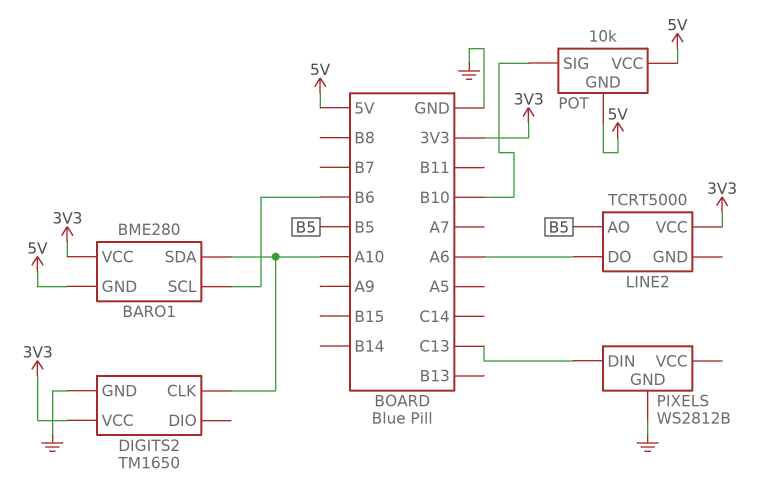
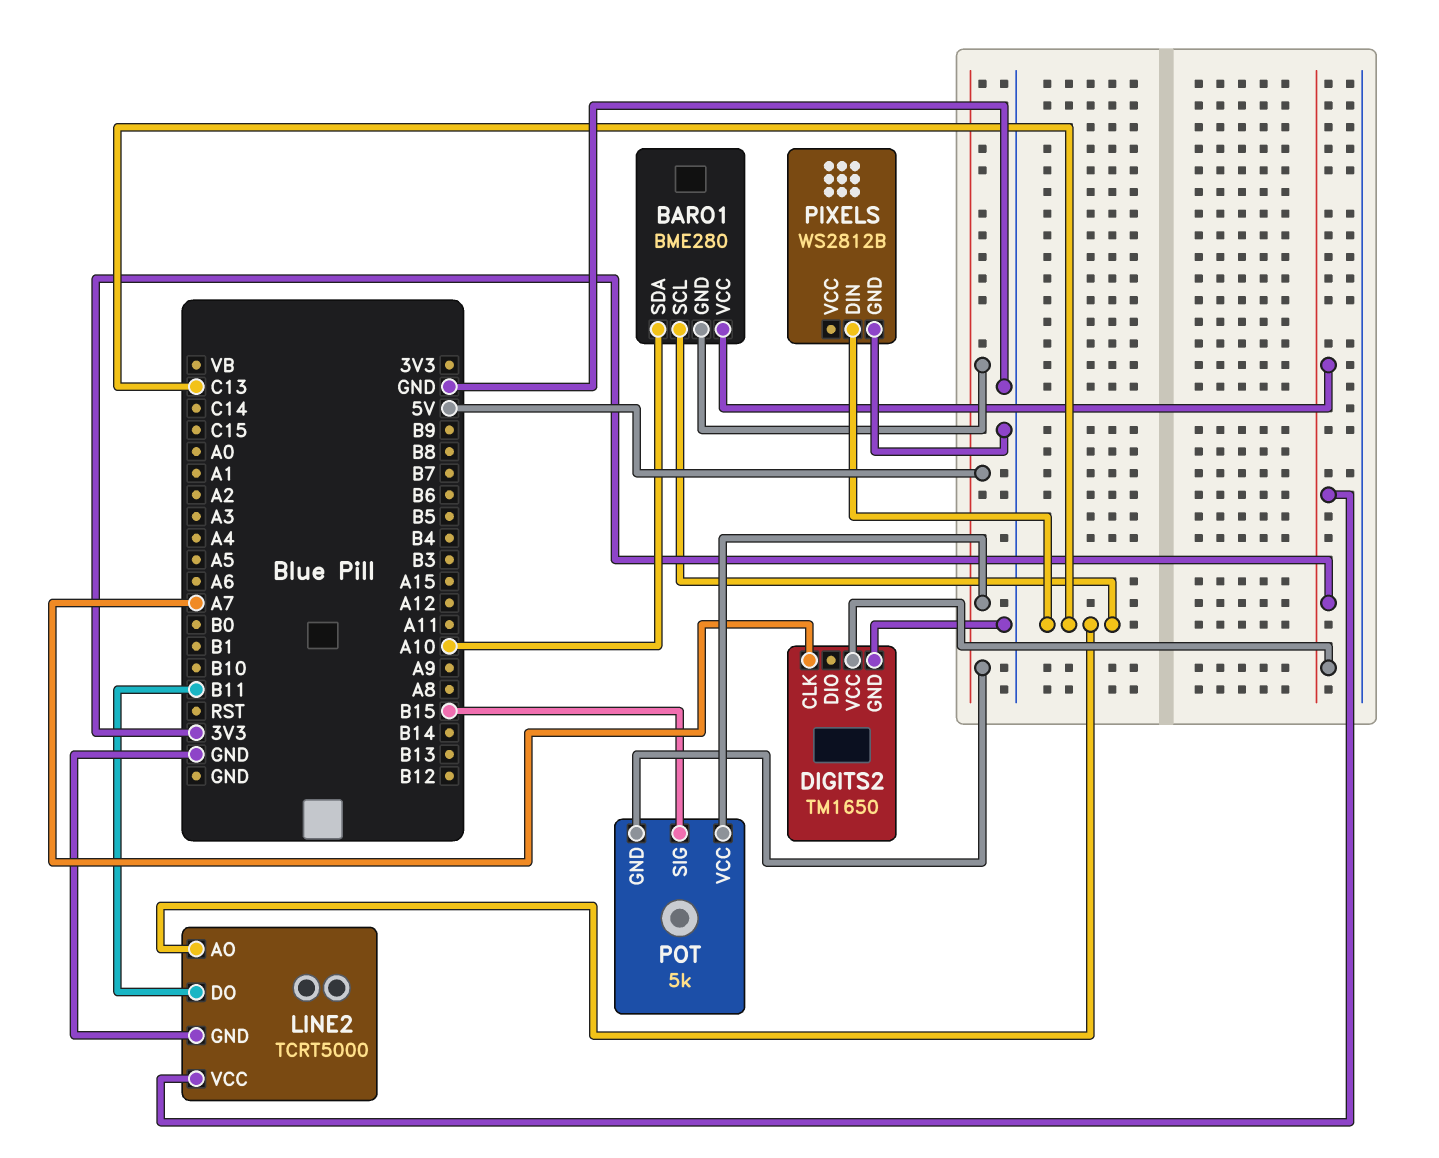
BARO1 pin SCL: B6 -> C13
DIGITS2 pin CLK: A10 -> A7
LINE2 pin AO: B5 -> C13
LINE2 pin DO: A6 -> B11
LINE2 pin GND: none -> GND
POT: 10k -> 5k
POT pin SIG: B10 -> B15

